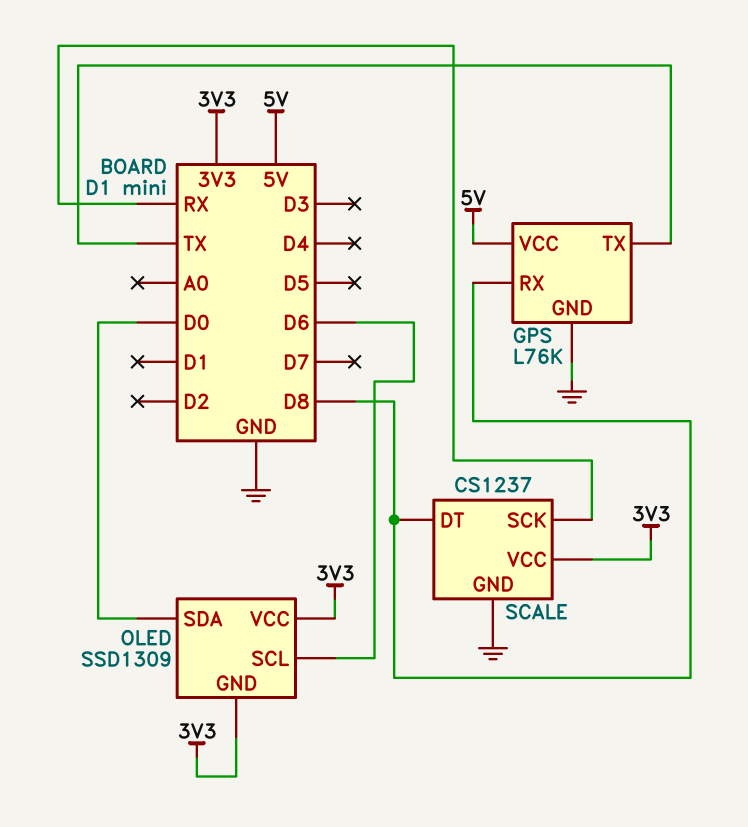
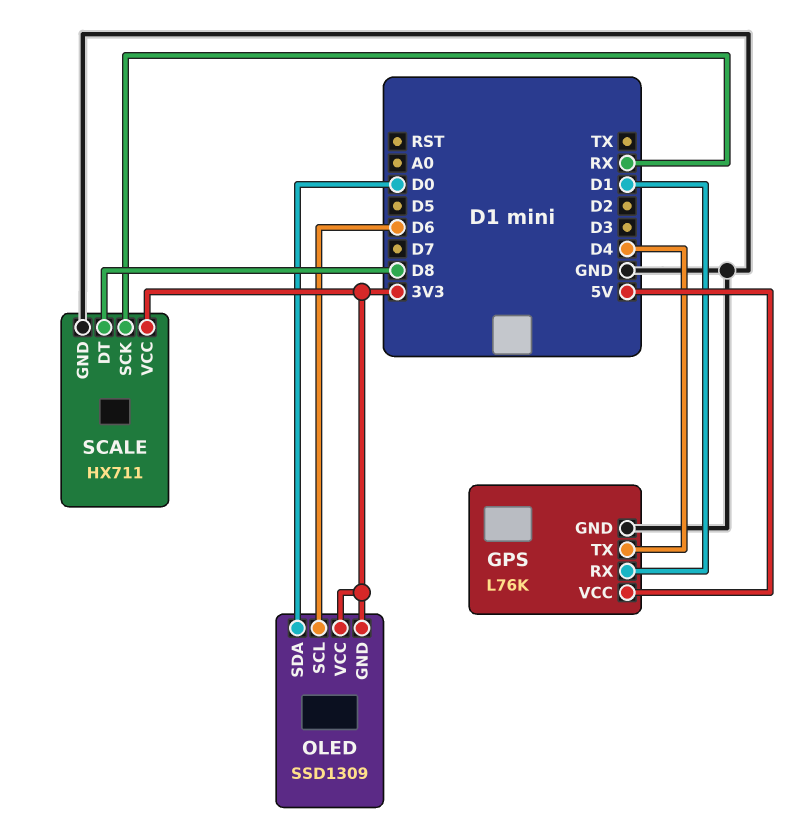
GPS pin RX: D8 -> D1
GPS pin TX: TX -> D4
SCALE: CS1237 -> HX711

